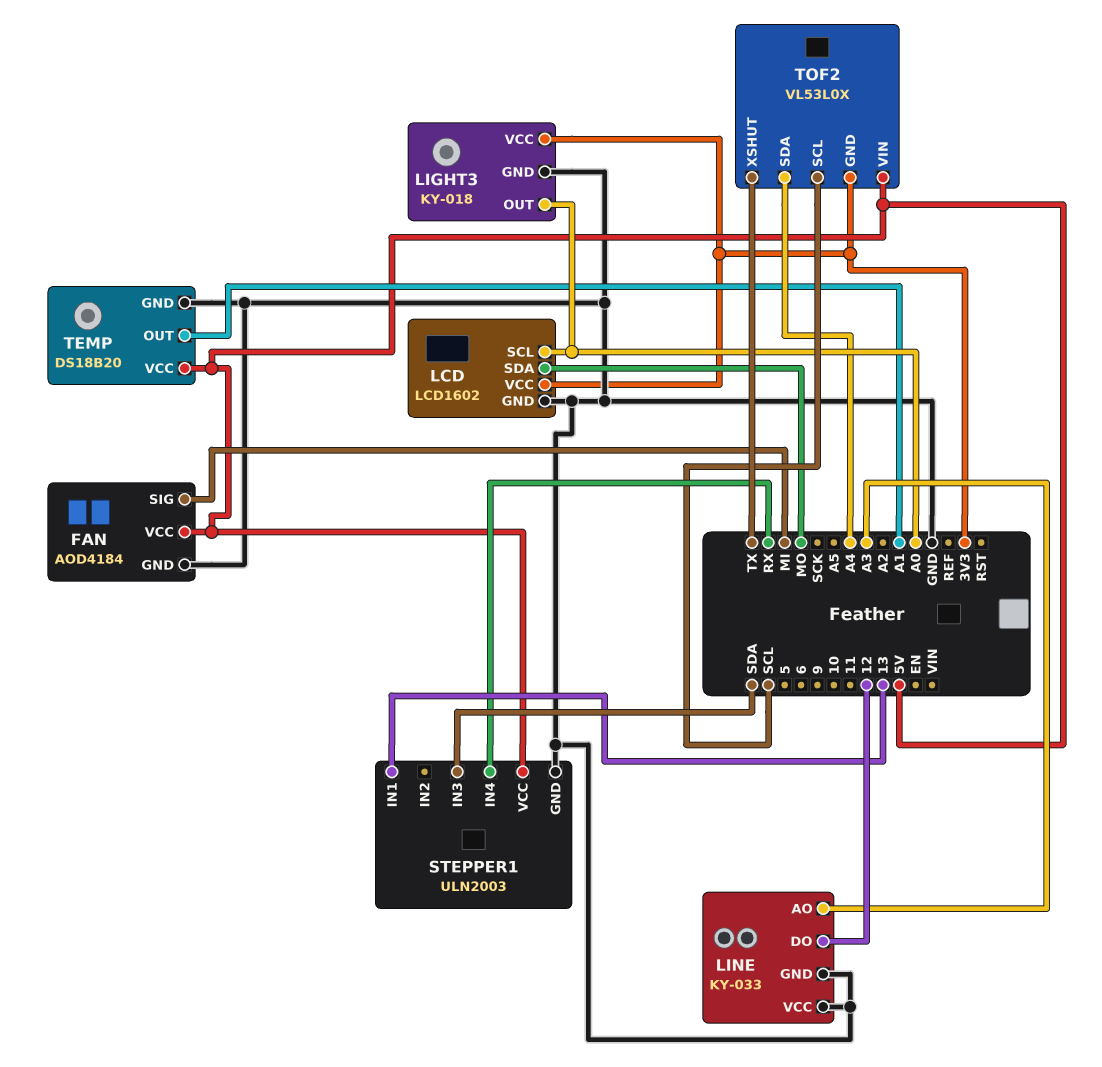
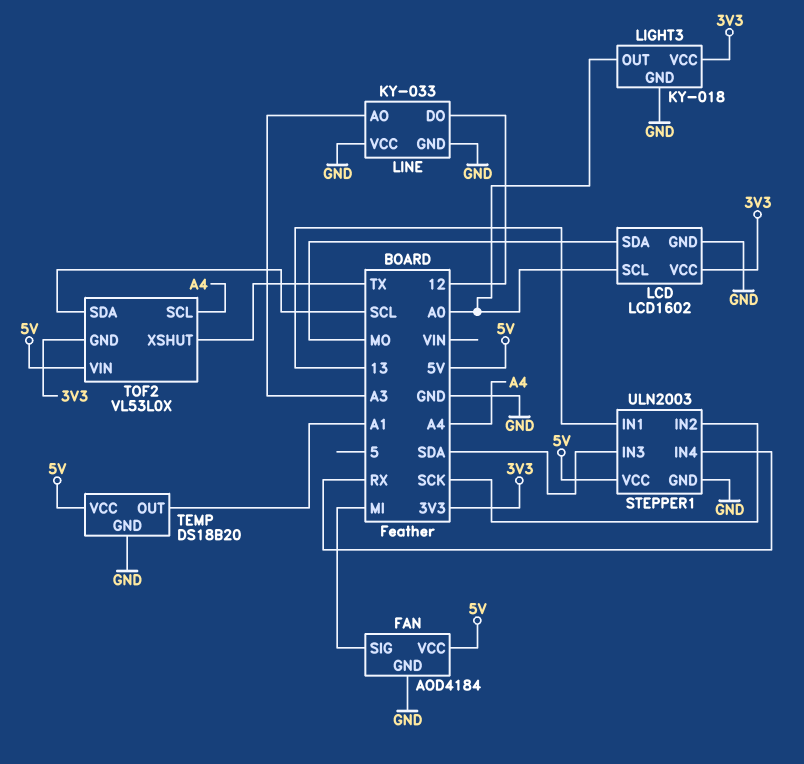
STEPPER1 pin IN2: none -> SCK
TOF2 pin SCL: SCL -> A4
TOF2 pin SDA: A4 -> SCL

